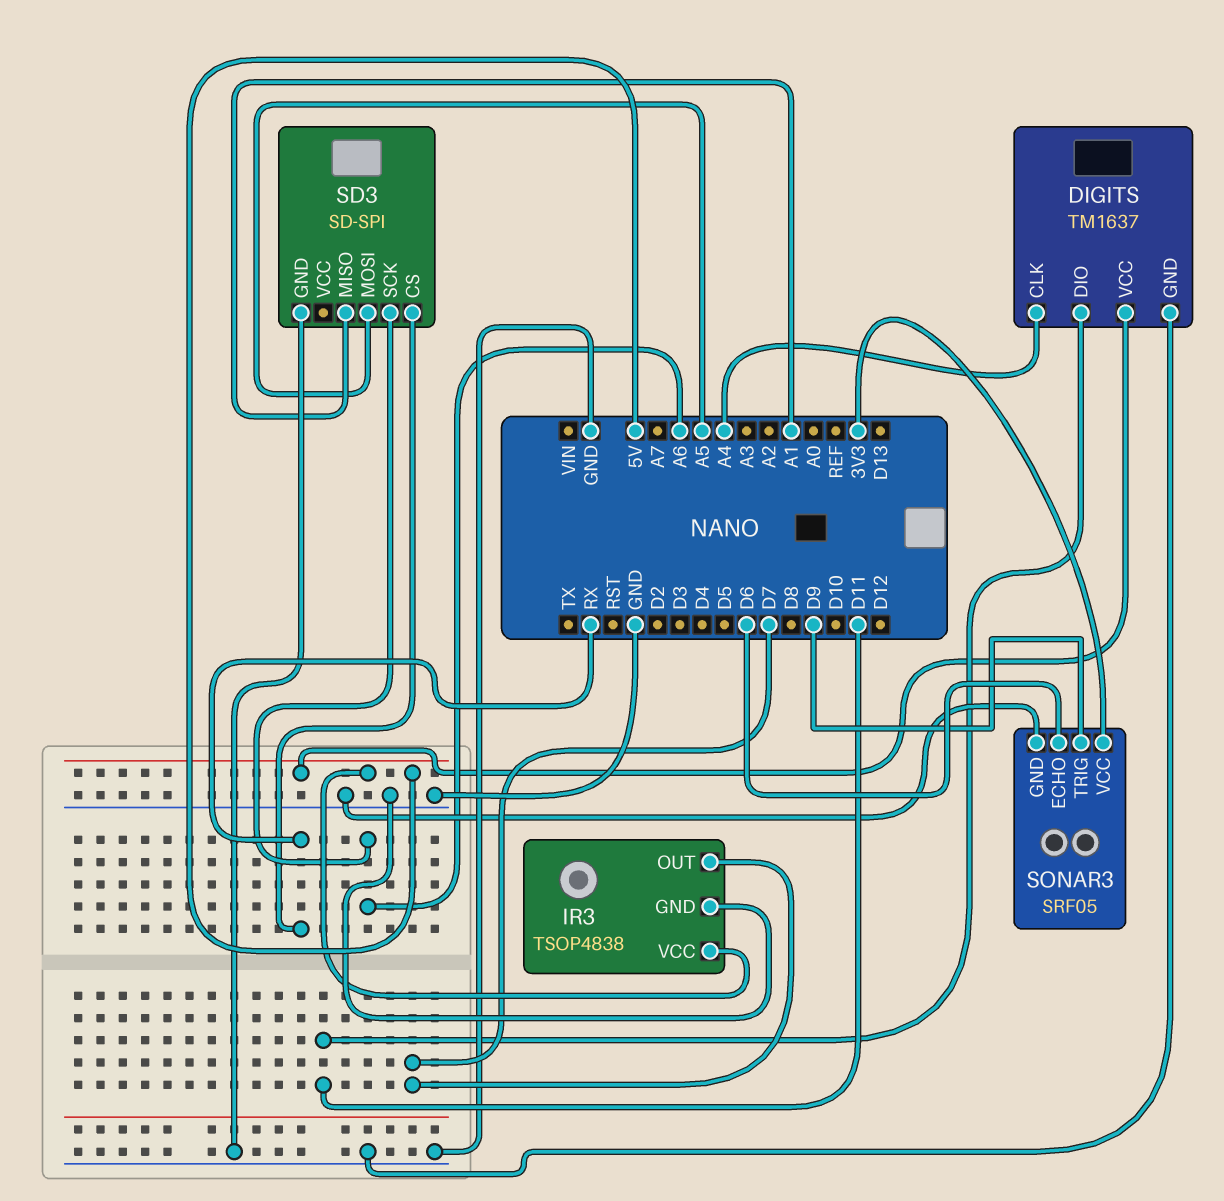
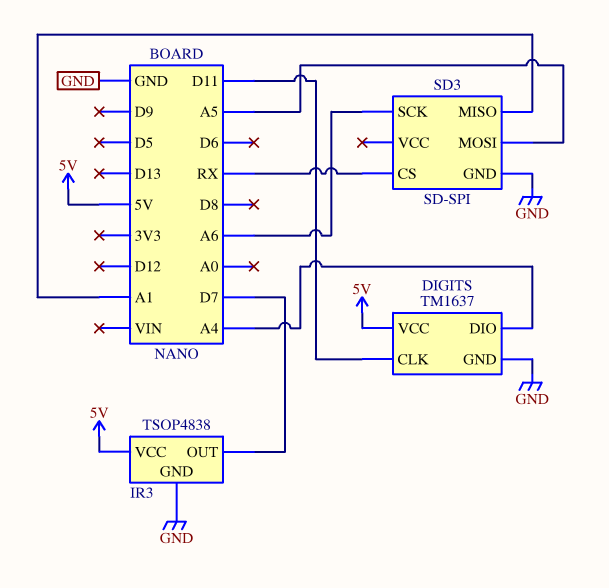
DIGITS pin CLK: A4 -> D11
DIGITS pin DIO: D11 -> A4
SONAR3: SRF05 -> none
SONAR3 pin ECHO: D6 -> none
SONAR3 pin GND: GND -> none
SONAR3 pin TRIG: D9 -> none
SONAR3 pin VCC: 3V3 -> none

